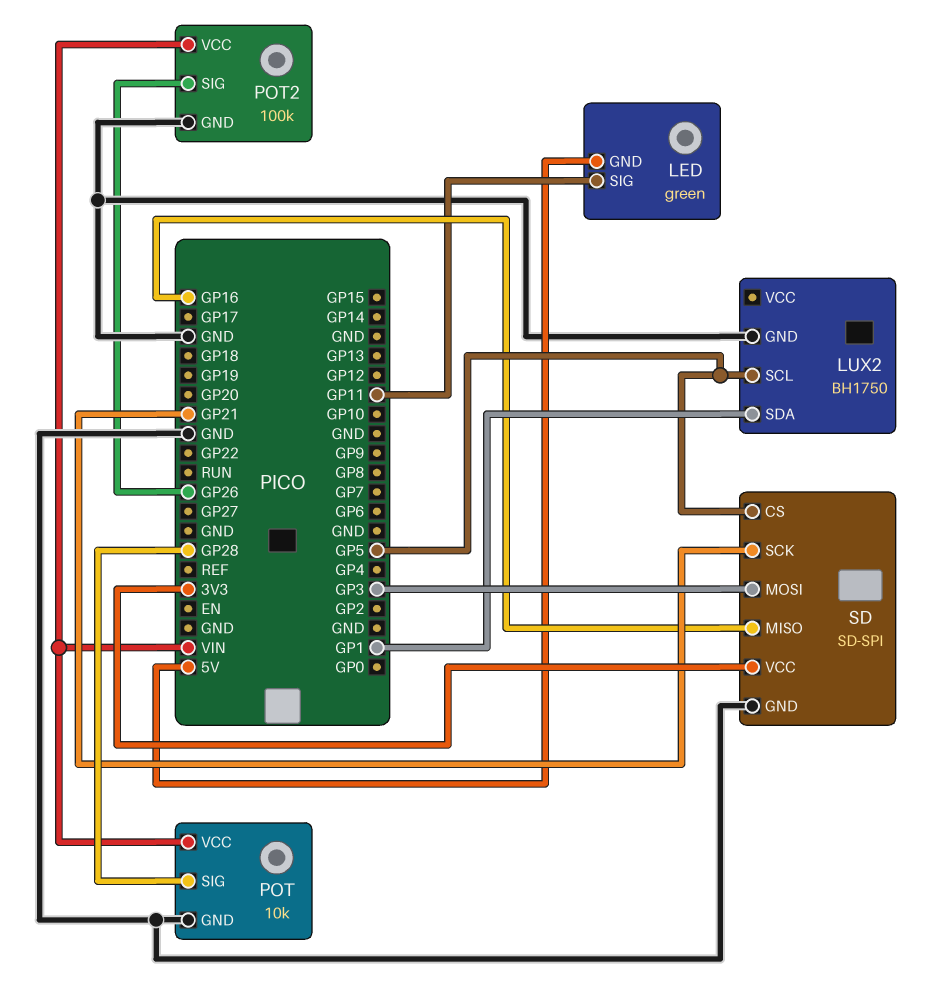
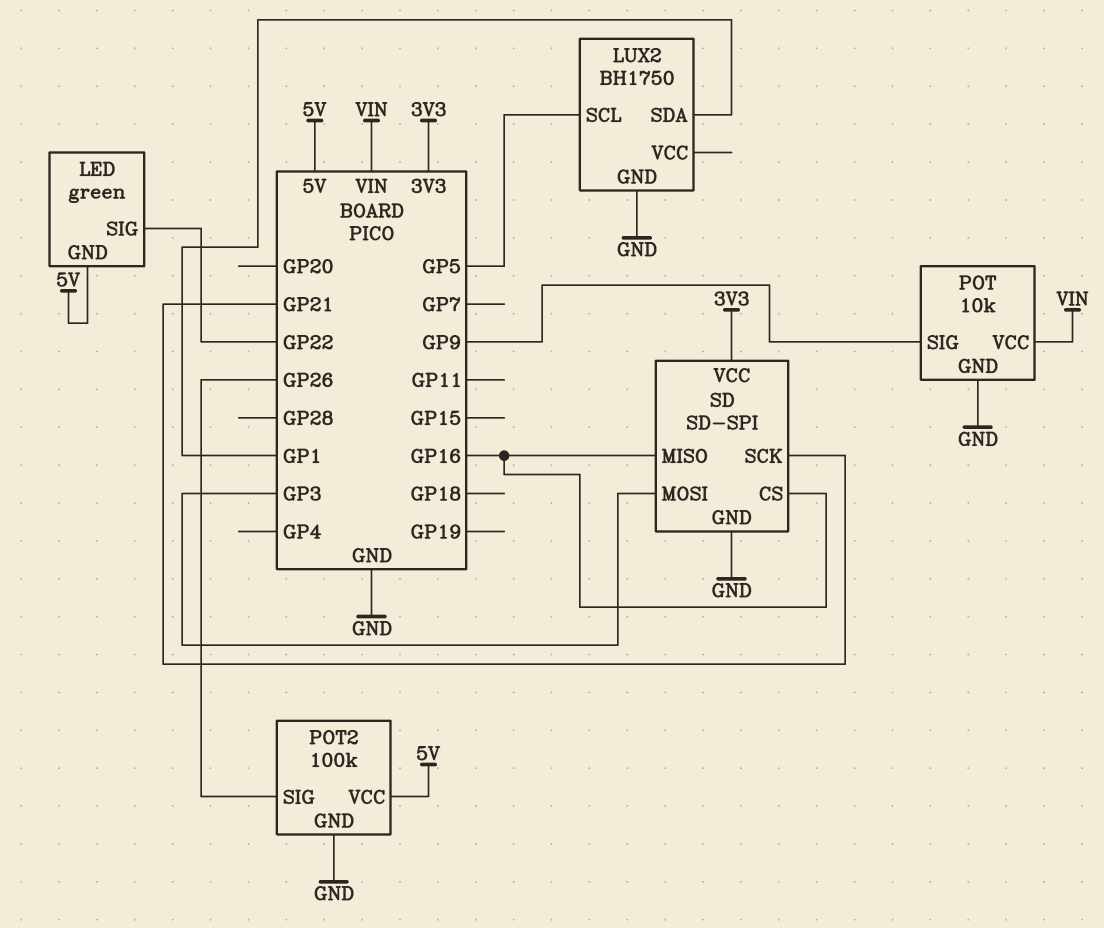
LED pin SIG: GP11 -> GP22
POT pin SIG: GP28 -> GP9
POT2 pin VCC: VIN -> 5V
SD pin CS: GP5 -> GP16

